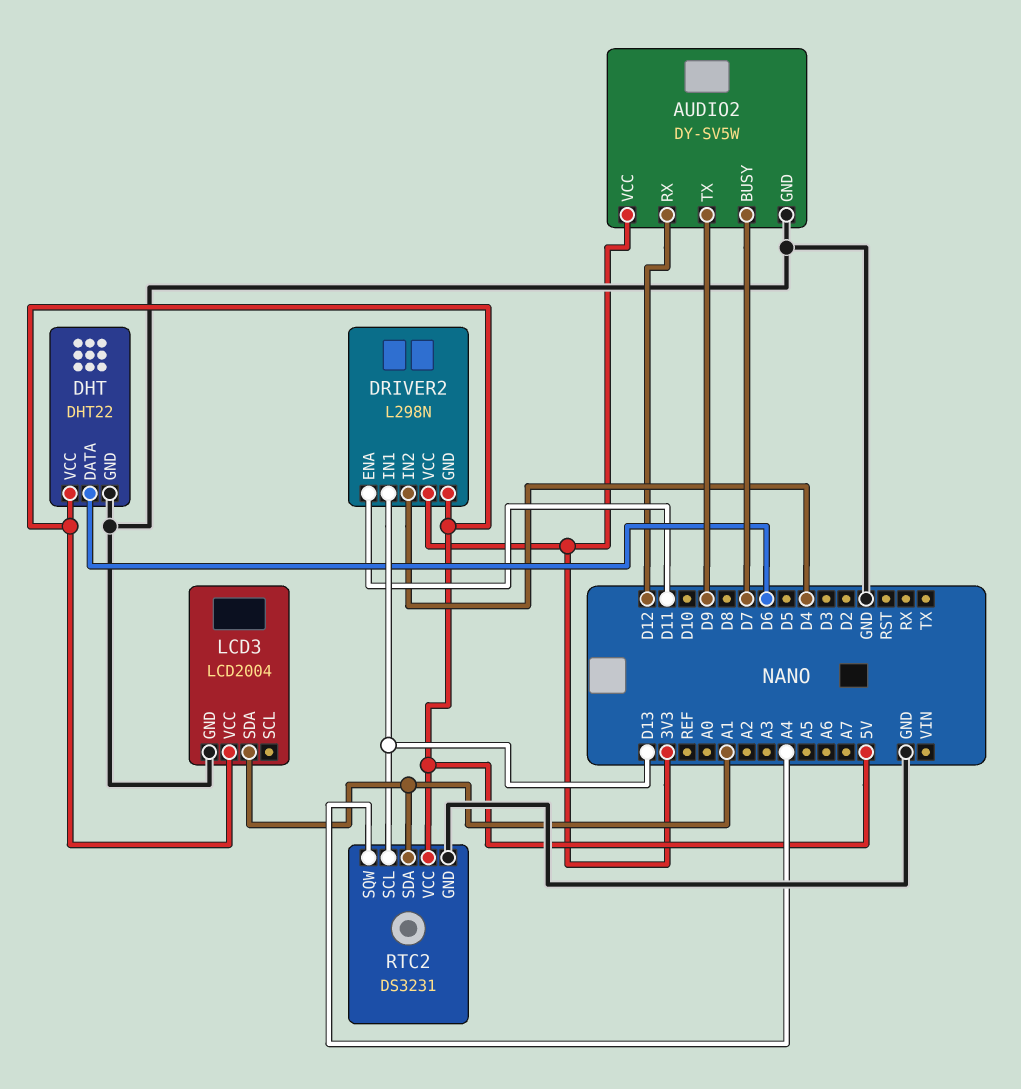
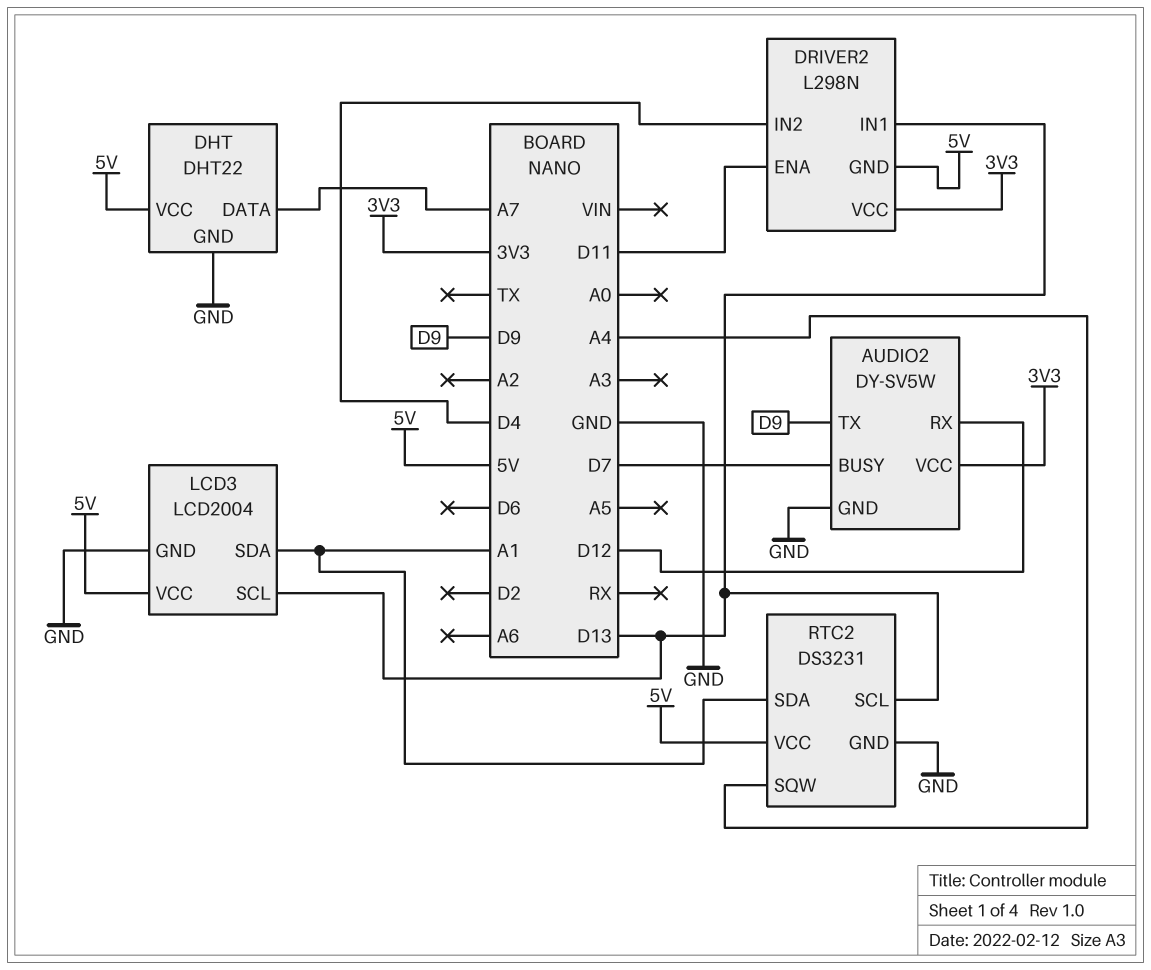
DHT pin DATA: D6 -> A7
LCD3 pin SCL: none -> D13

